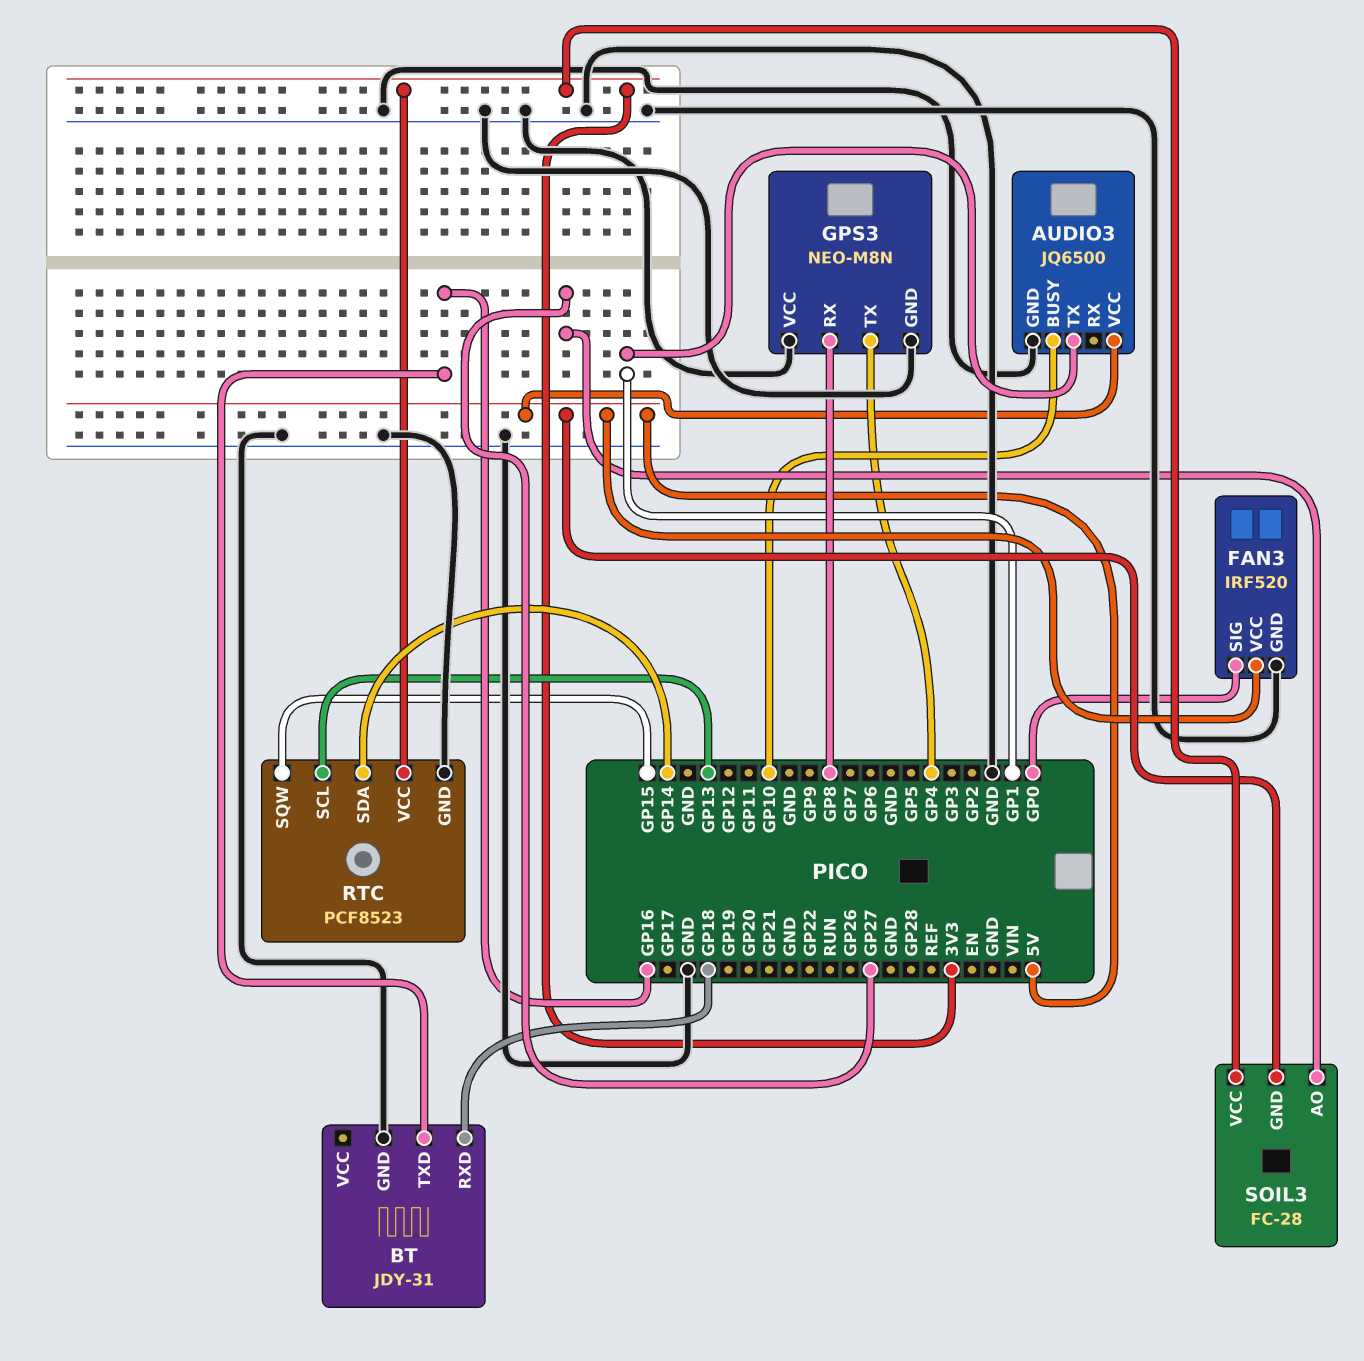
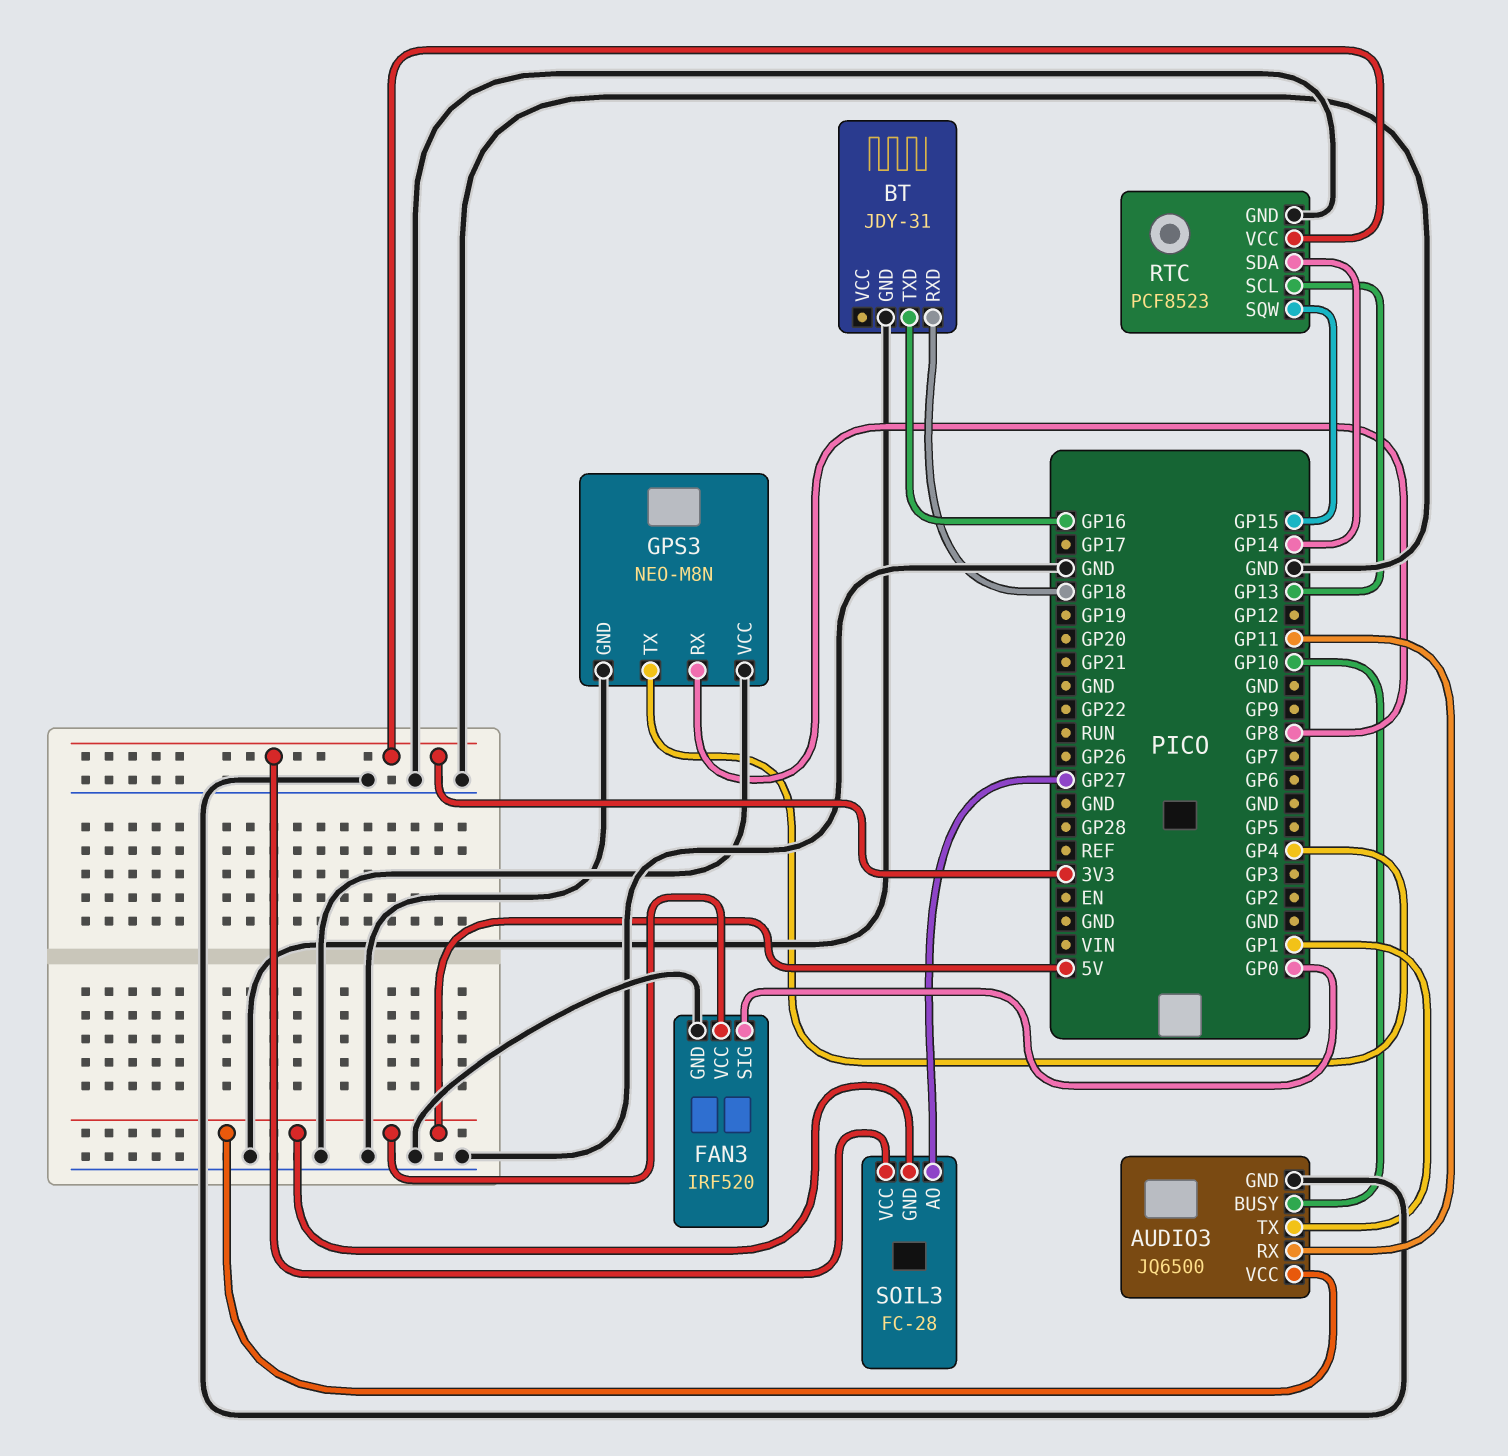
AUDIO3 pin RX: none -> GP11

